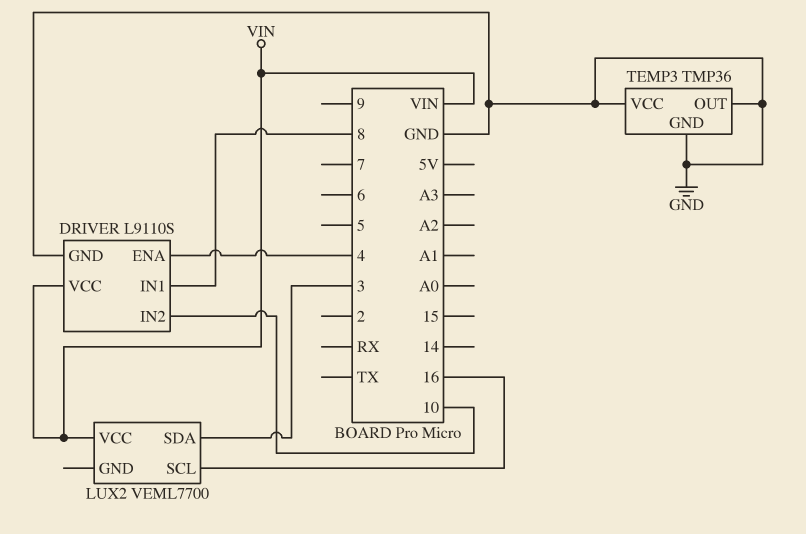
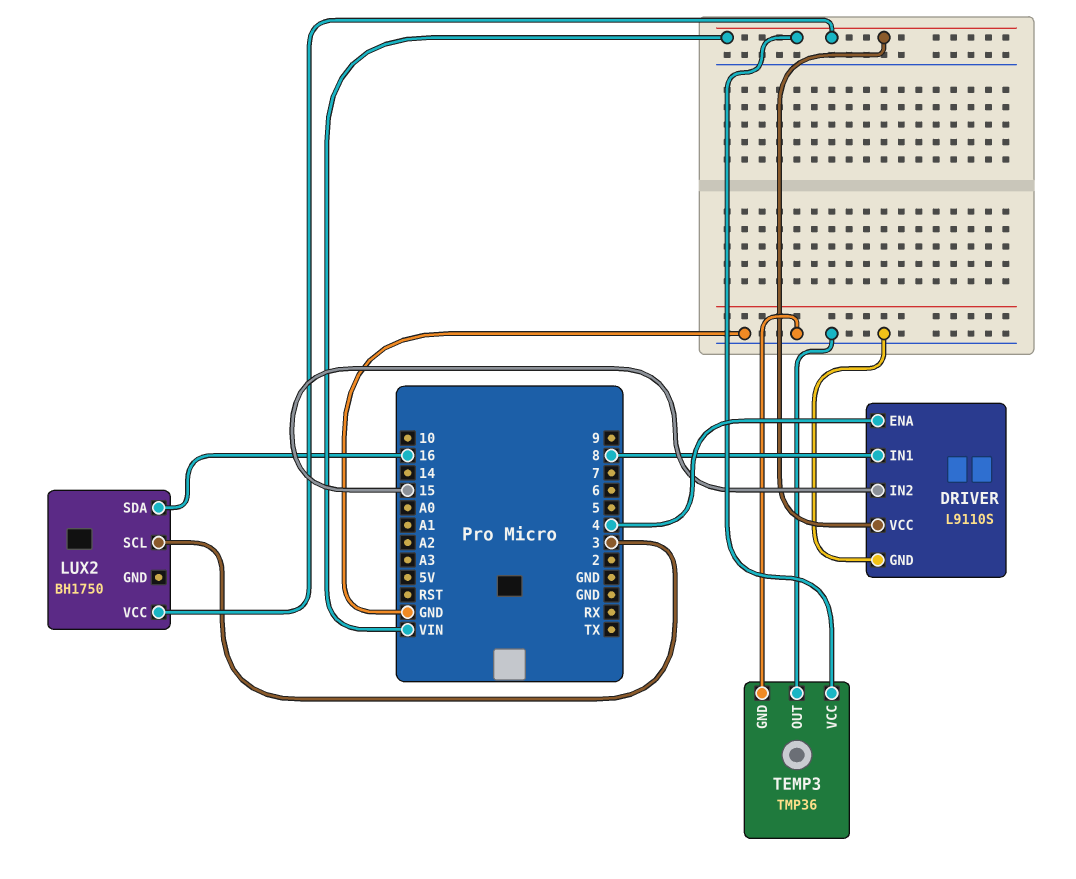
DRIVER pin IN2: 10 -> 15
LUX2: VEML7700 -> BH1750
LUX2 pin SCL: 16 -> 3
LUX2 pin SDA: 3 -> 16
TEMP3 pin VCC: GND -> VIN

